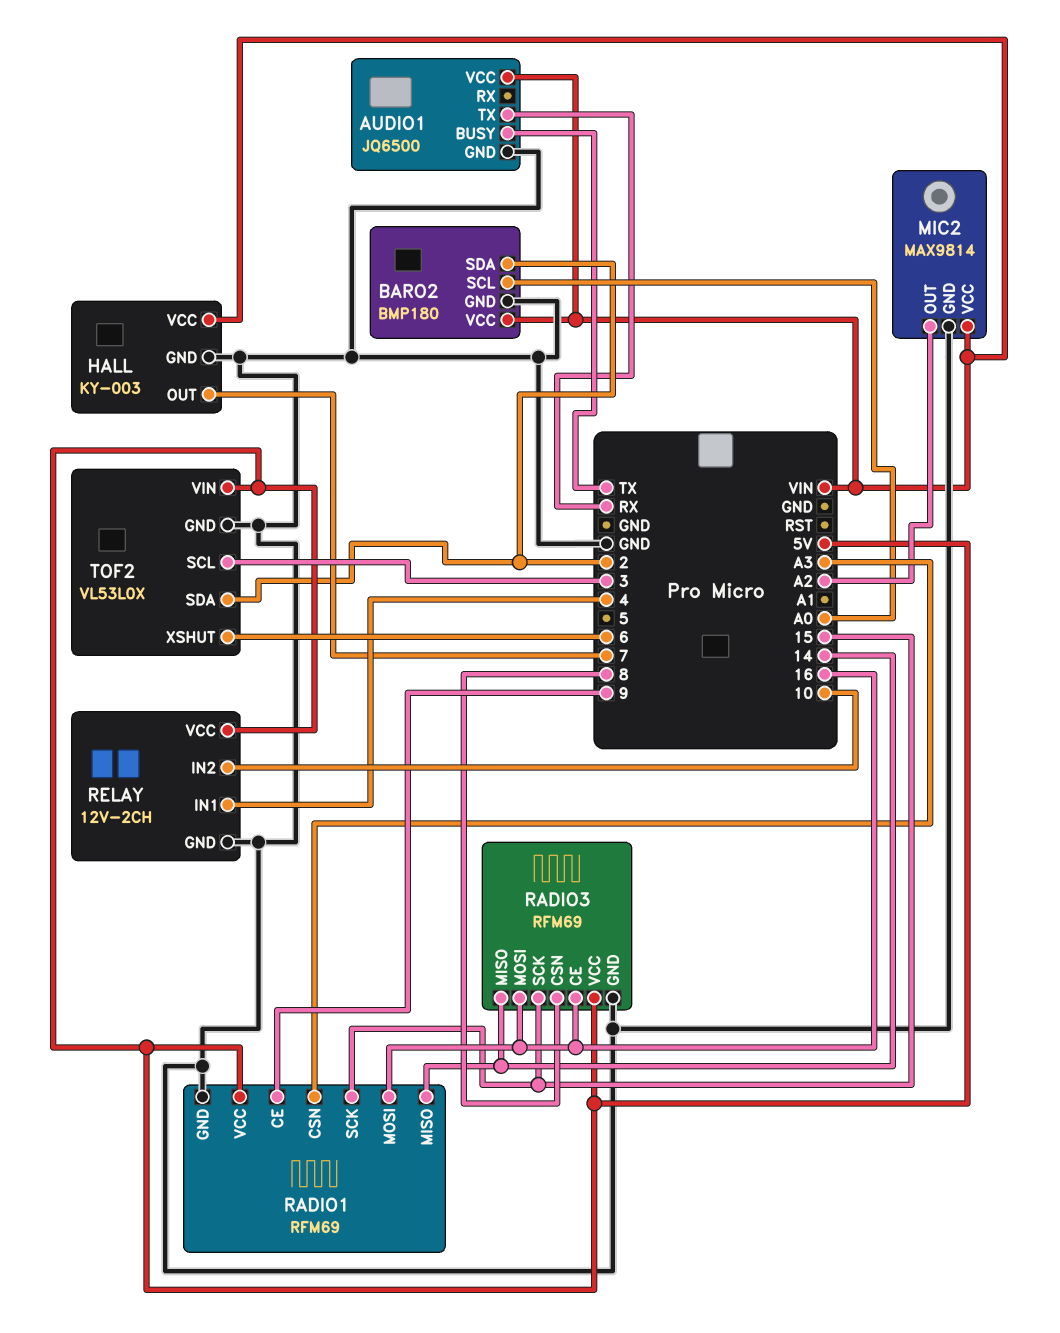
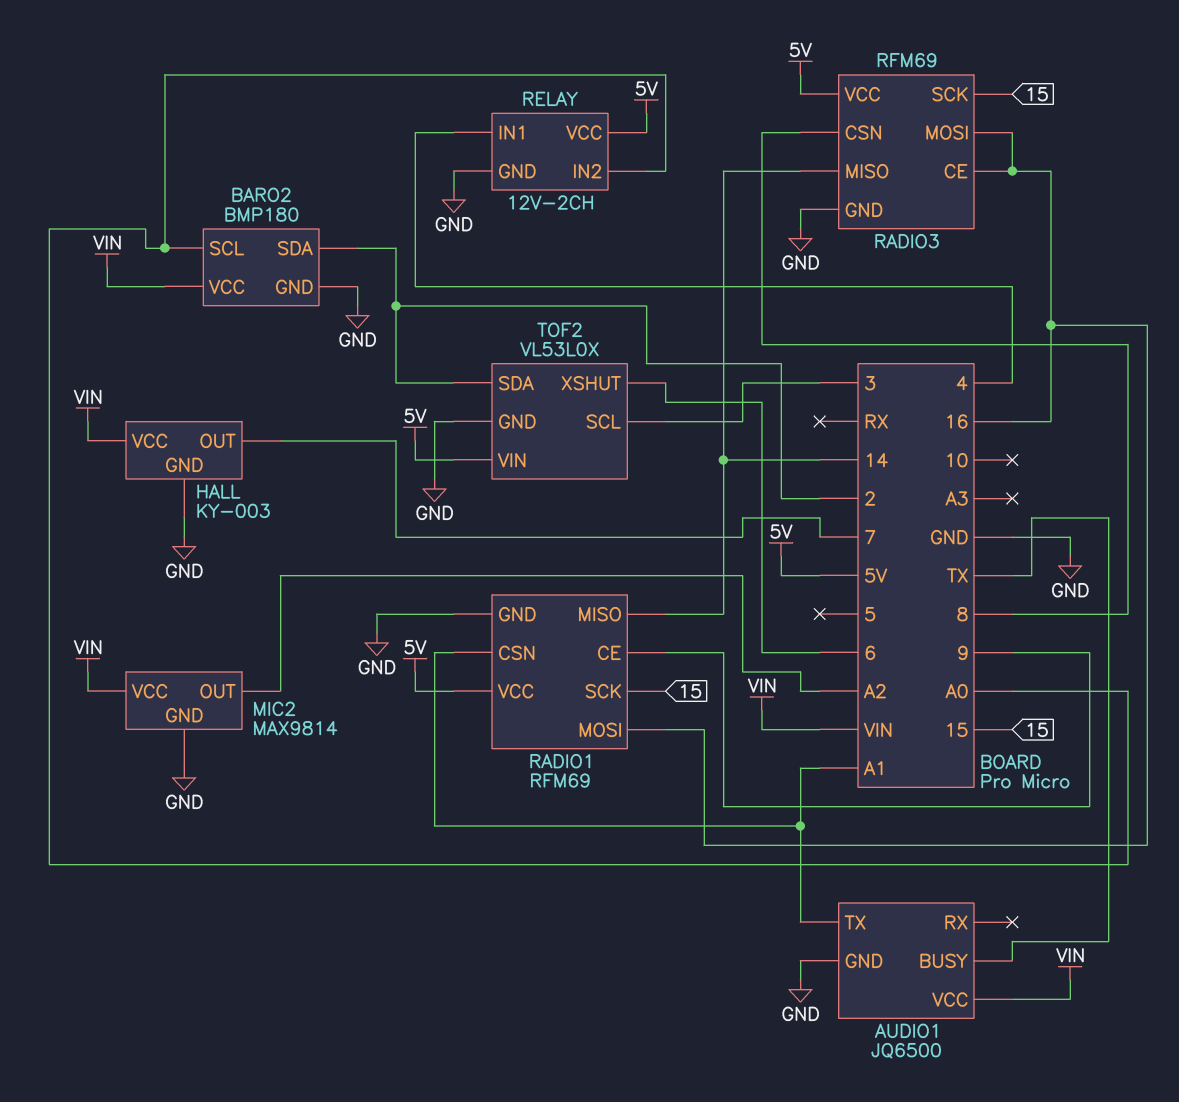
AUDIO1 pin TX: RX -> A1
RADIO1 pin CSN: A3 -> A1
RELAY pin IN2: 10 -> A0

